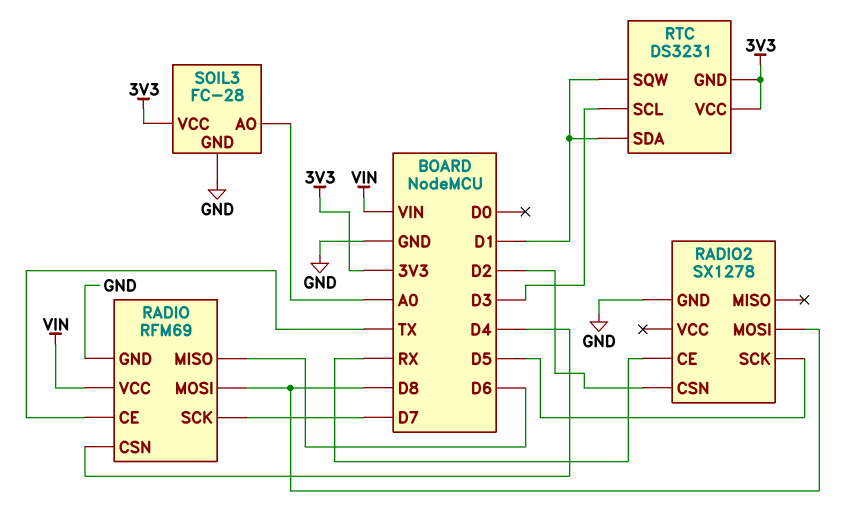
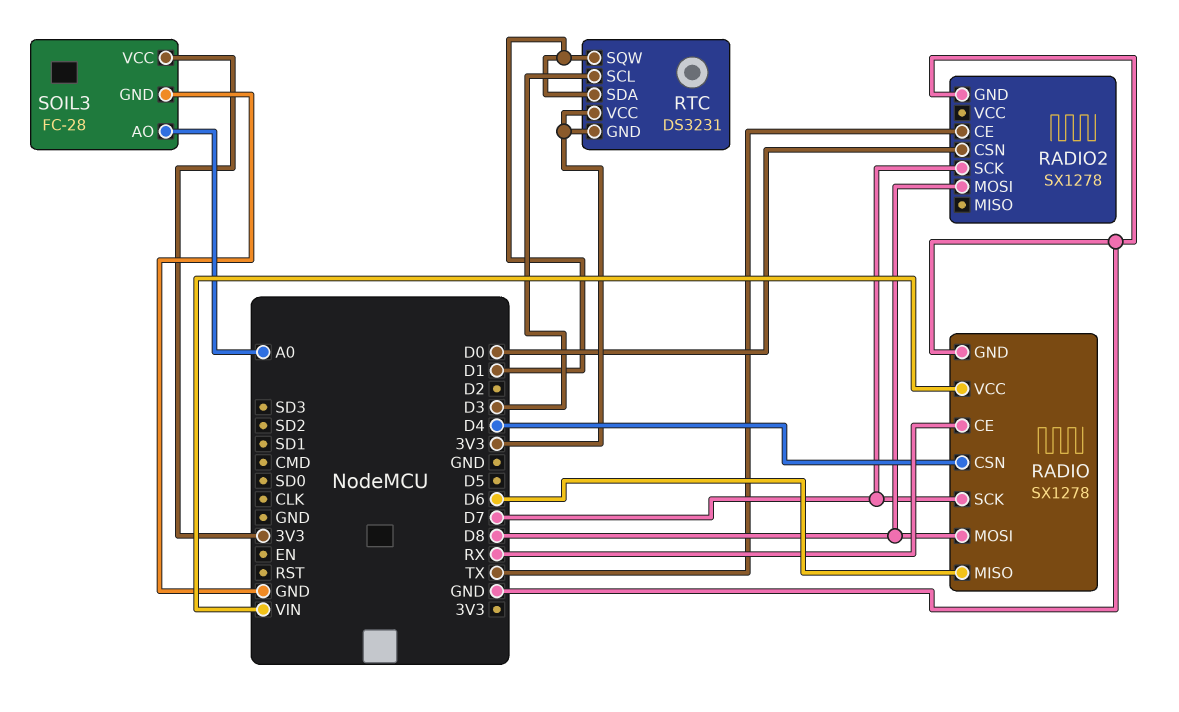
RADIO: RFM69 -> SX1278
RADIO pin CE: TX -> RX
RADIO2 pin CE: RX -> TX
RADIO2 pin CSN: D2 -> D0
RADIO2 pin SCK: D5 -> D7

